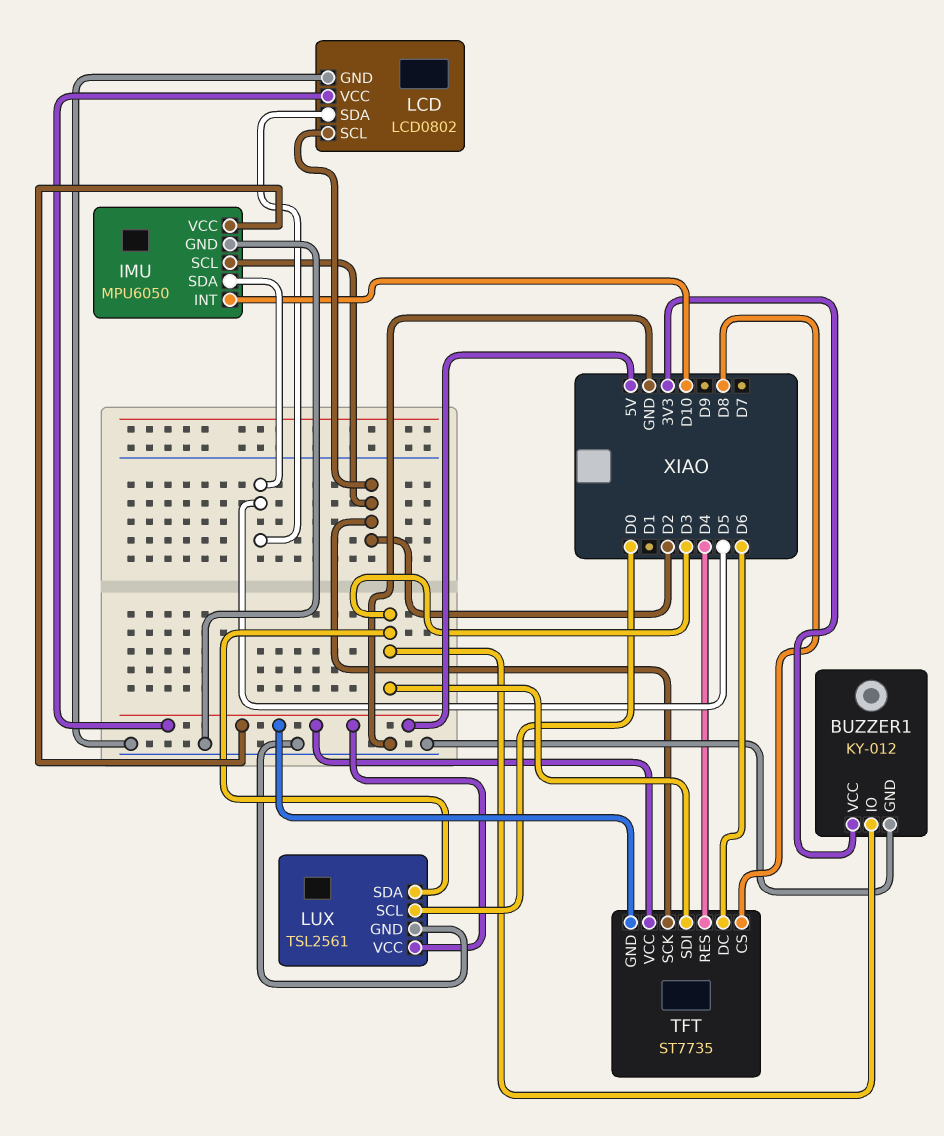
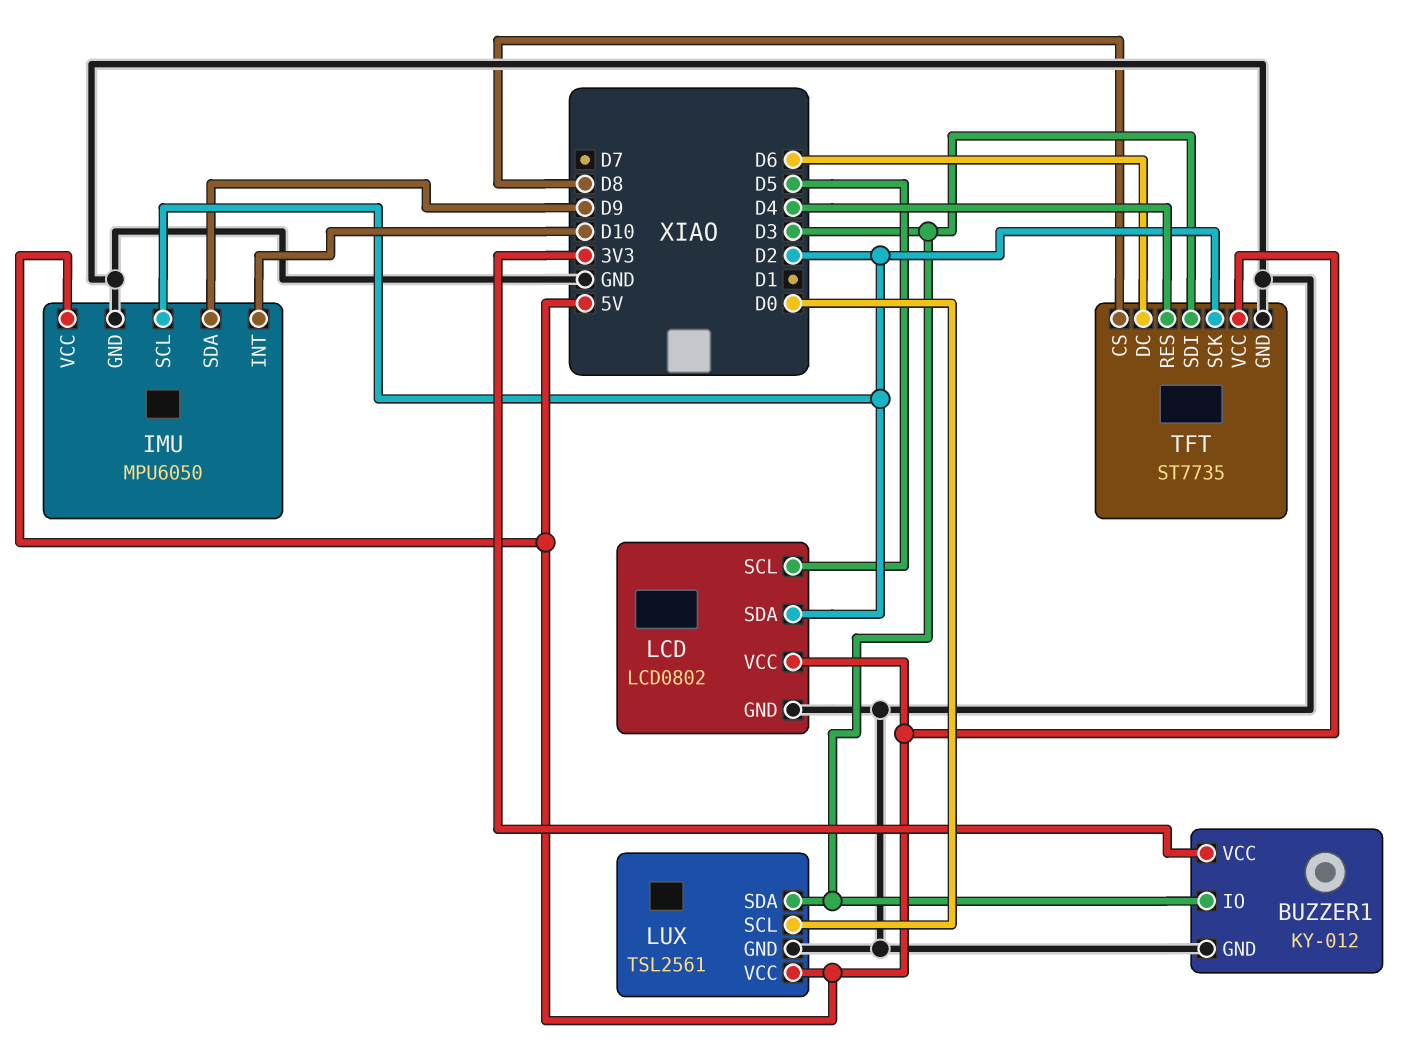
IMU pin SDA: D5 -> D9
LCD pin SCL: D2 -> D5
LCD pin SDA: D5 -> D2
TFT pin GND: 5V -> GND

